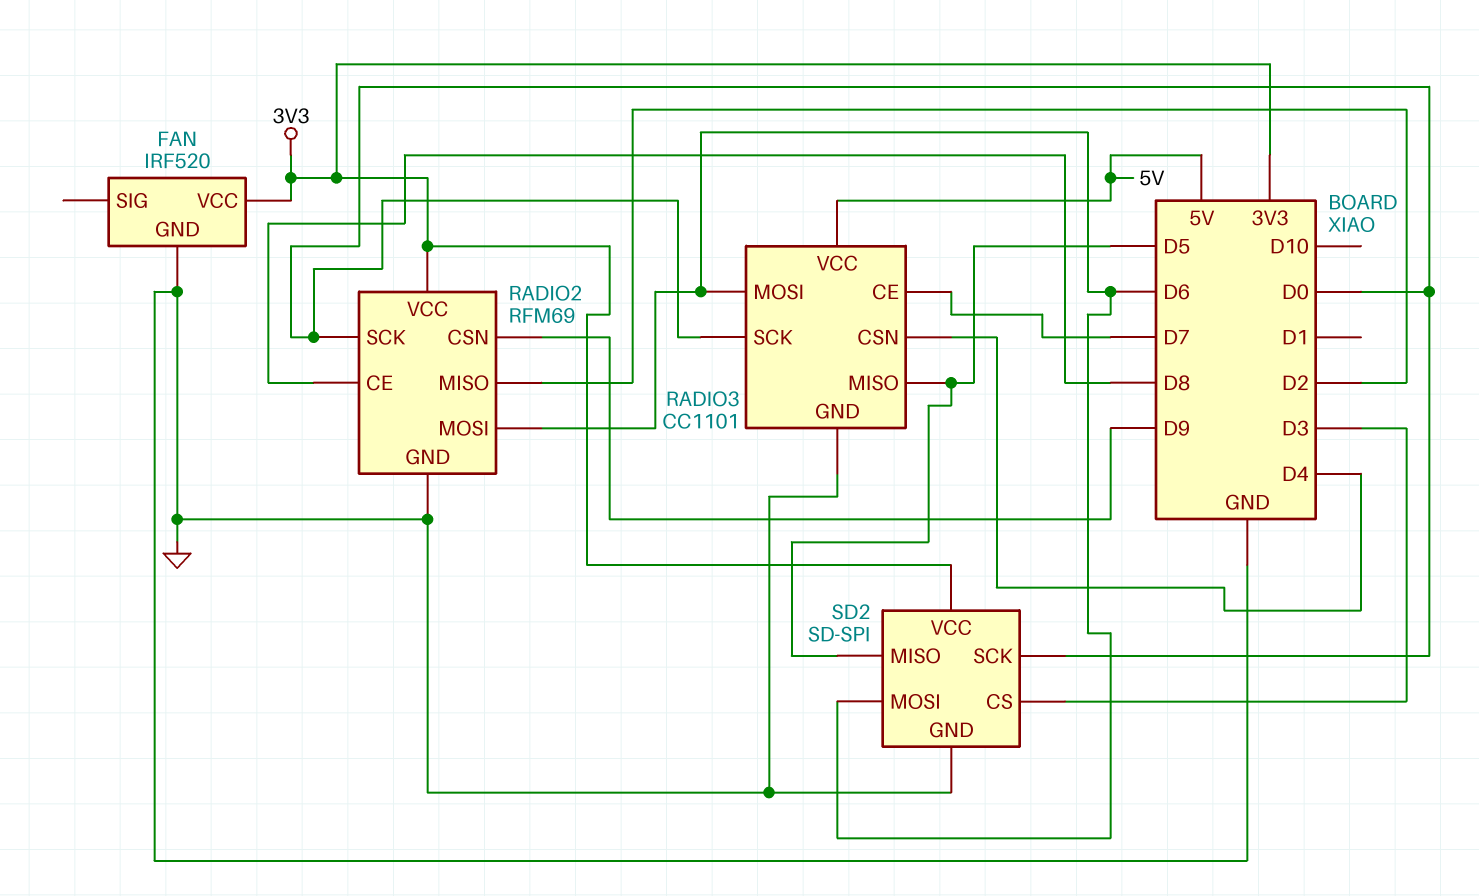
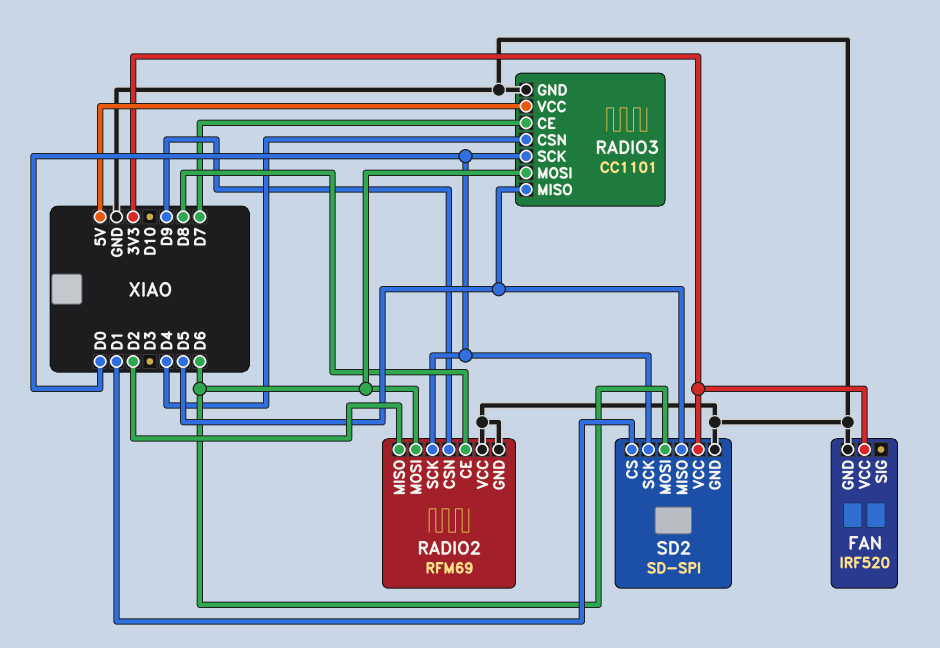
RADIO2 pin VCC: 3V3 -> GND
SD2 pin CS: D3 -> D1

